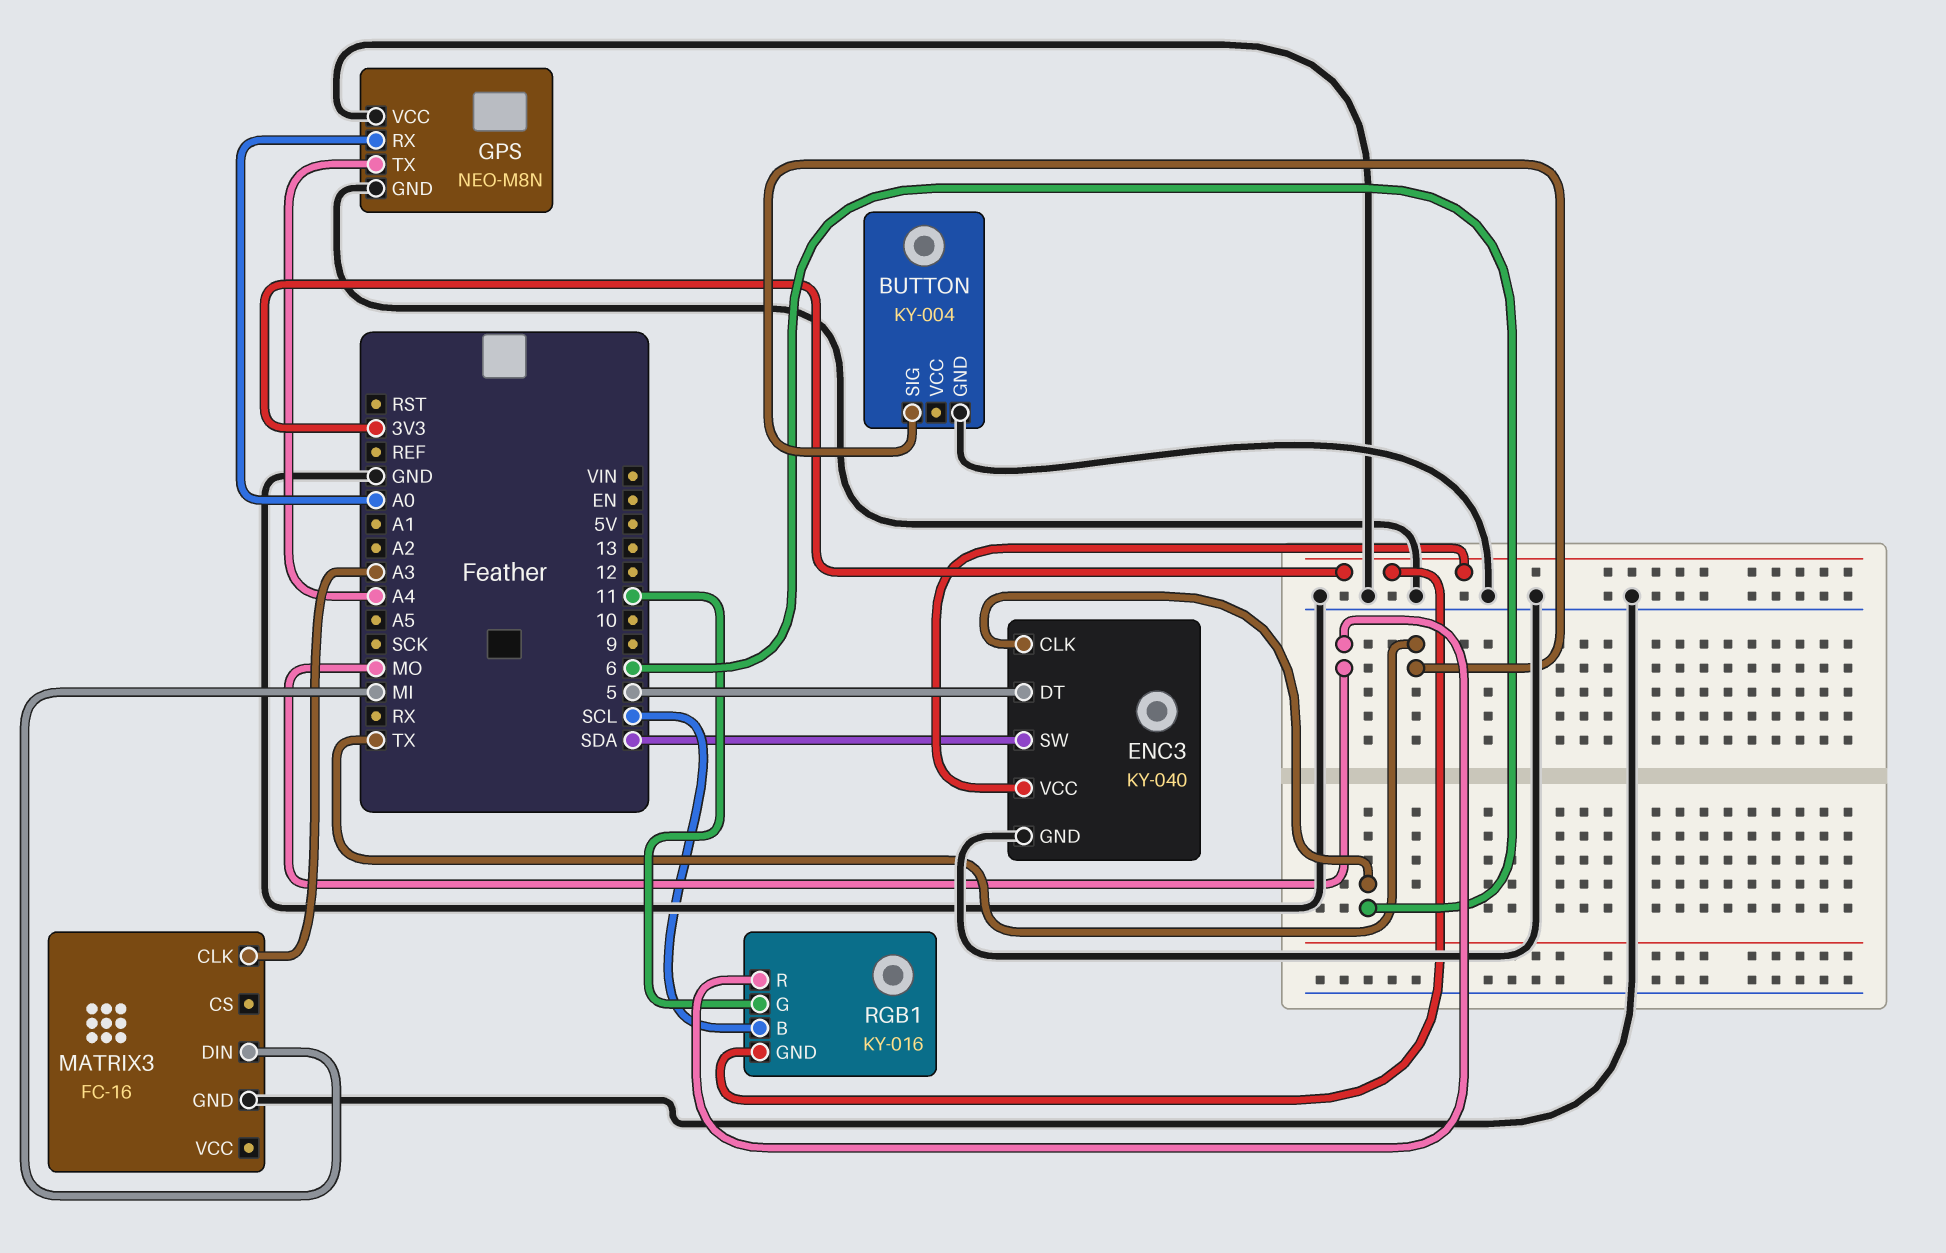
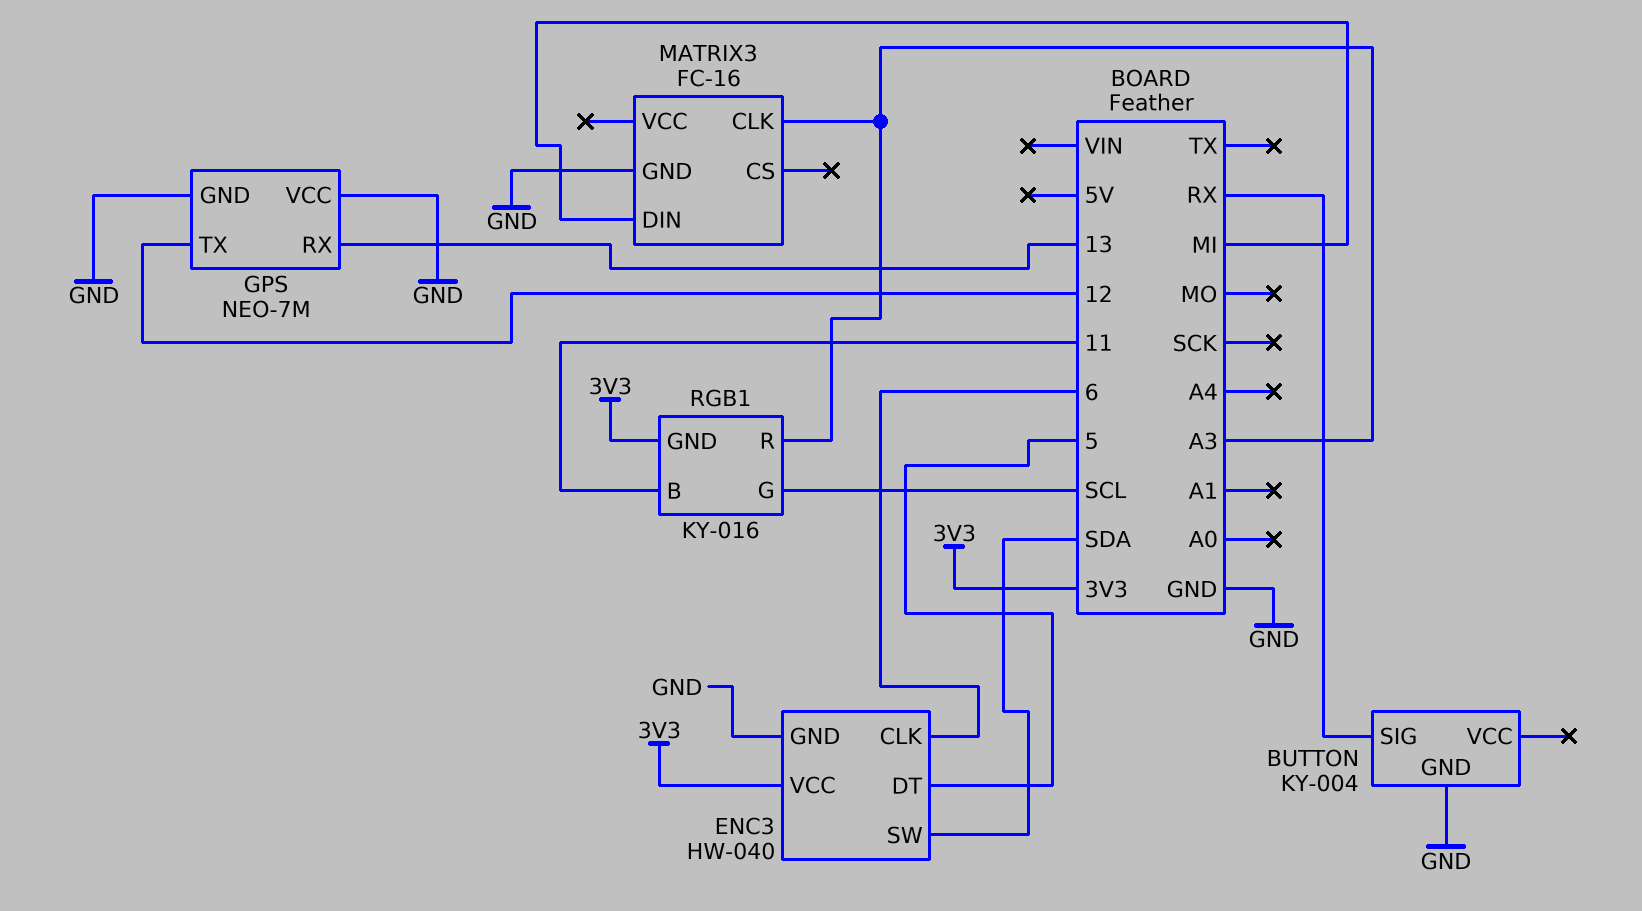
BUTTON pin SIG: TX -> RX
ENC3: KY-040 -> HW-040
GPS: NEO-M8N -> NEO-7M
GPS pin RX: A0 -> 13
GPS pin TX: A4 -> 12
RGB1 pin B: SCL -> 11
RGB1 pin G: 11 -> SCL
RGB1 pin R: MO -> A3

